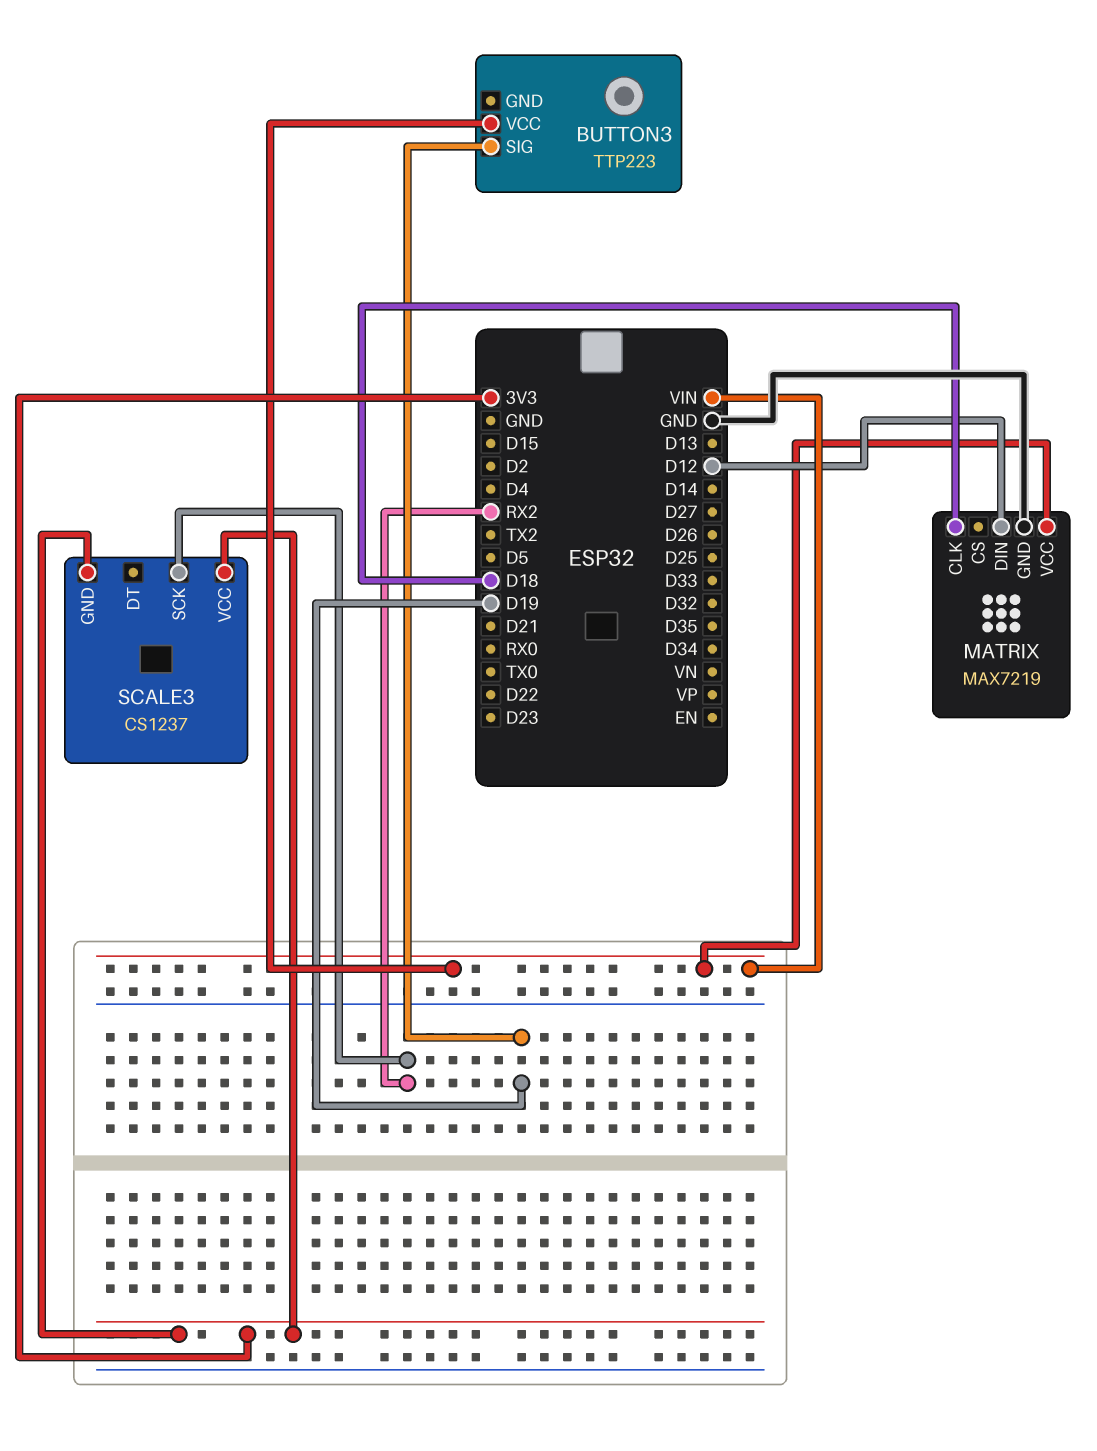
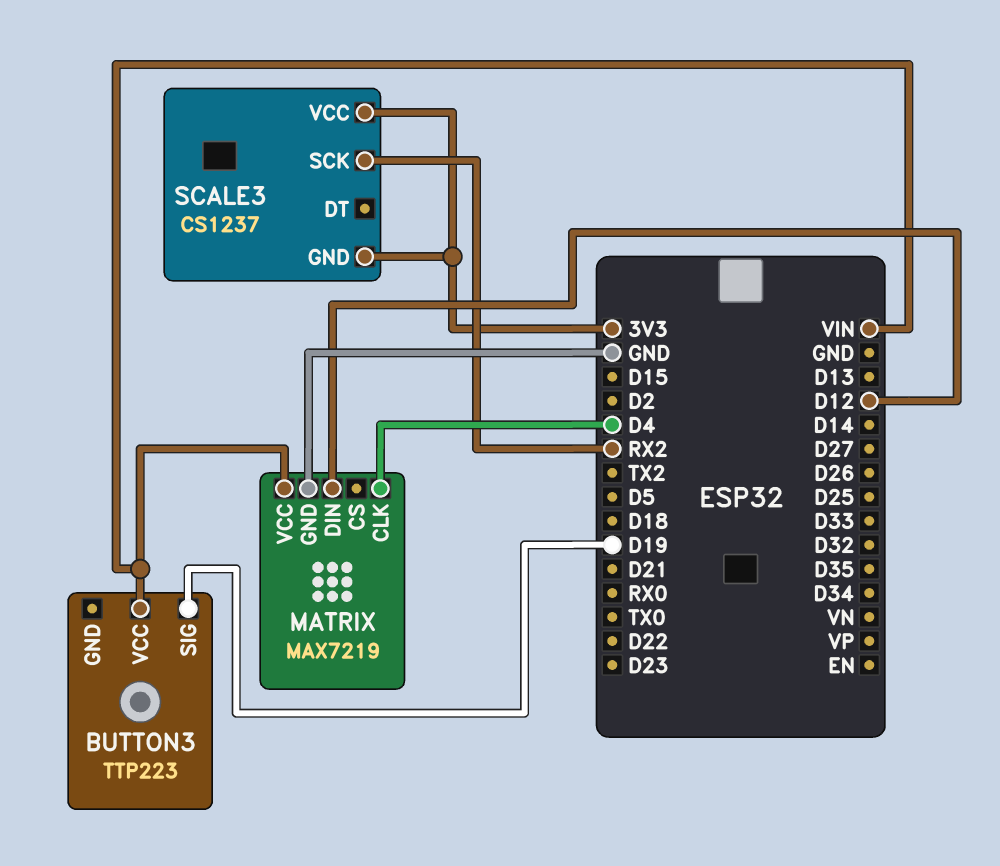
MATRIX pin CLK: D18 -> D4

